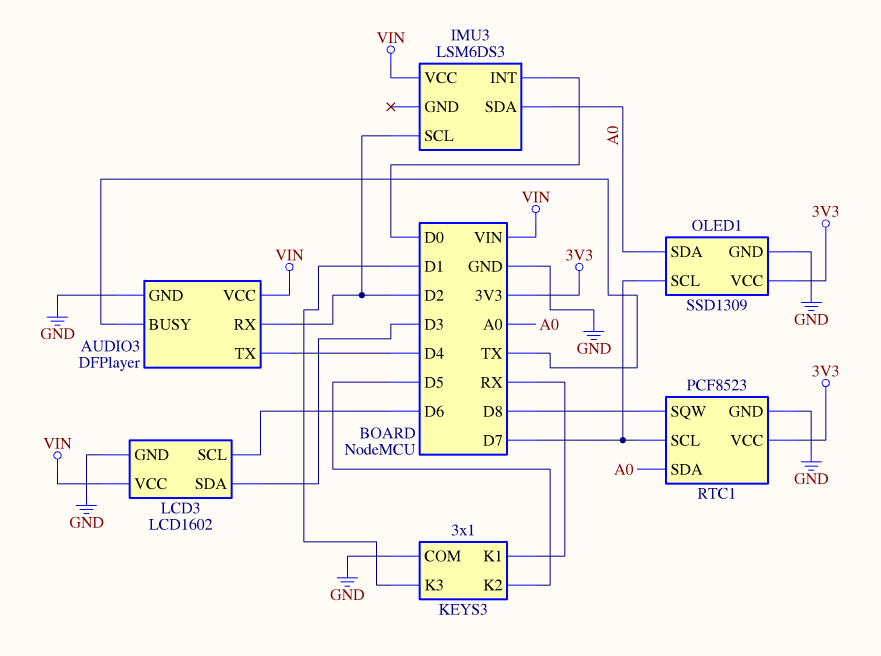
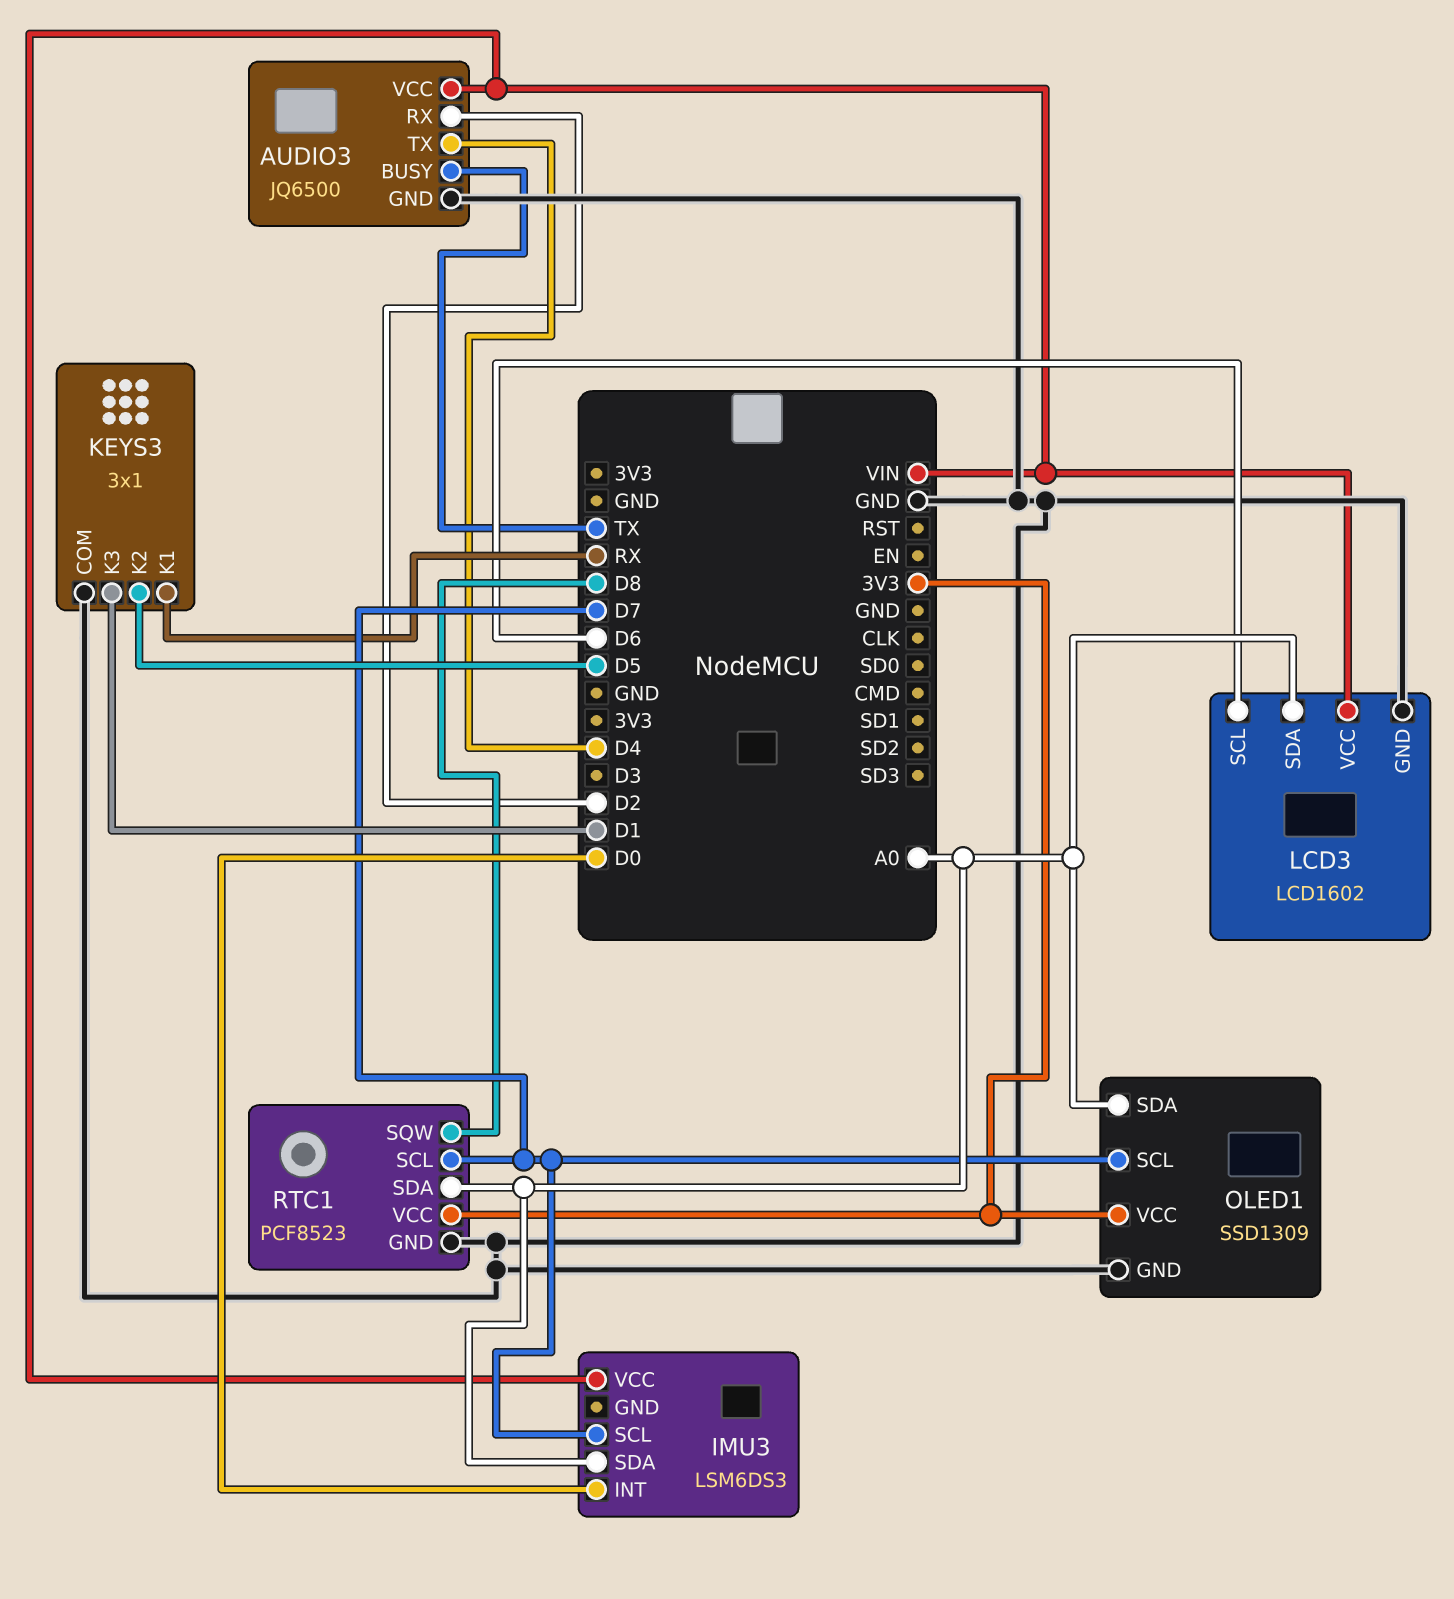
AUDIO3: DFPlayer -> JQ6500
IMU3 pin SCL: D2 -> D7
LCD3 pin SDA: D3 -> A0

